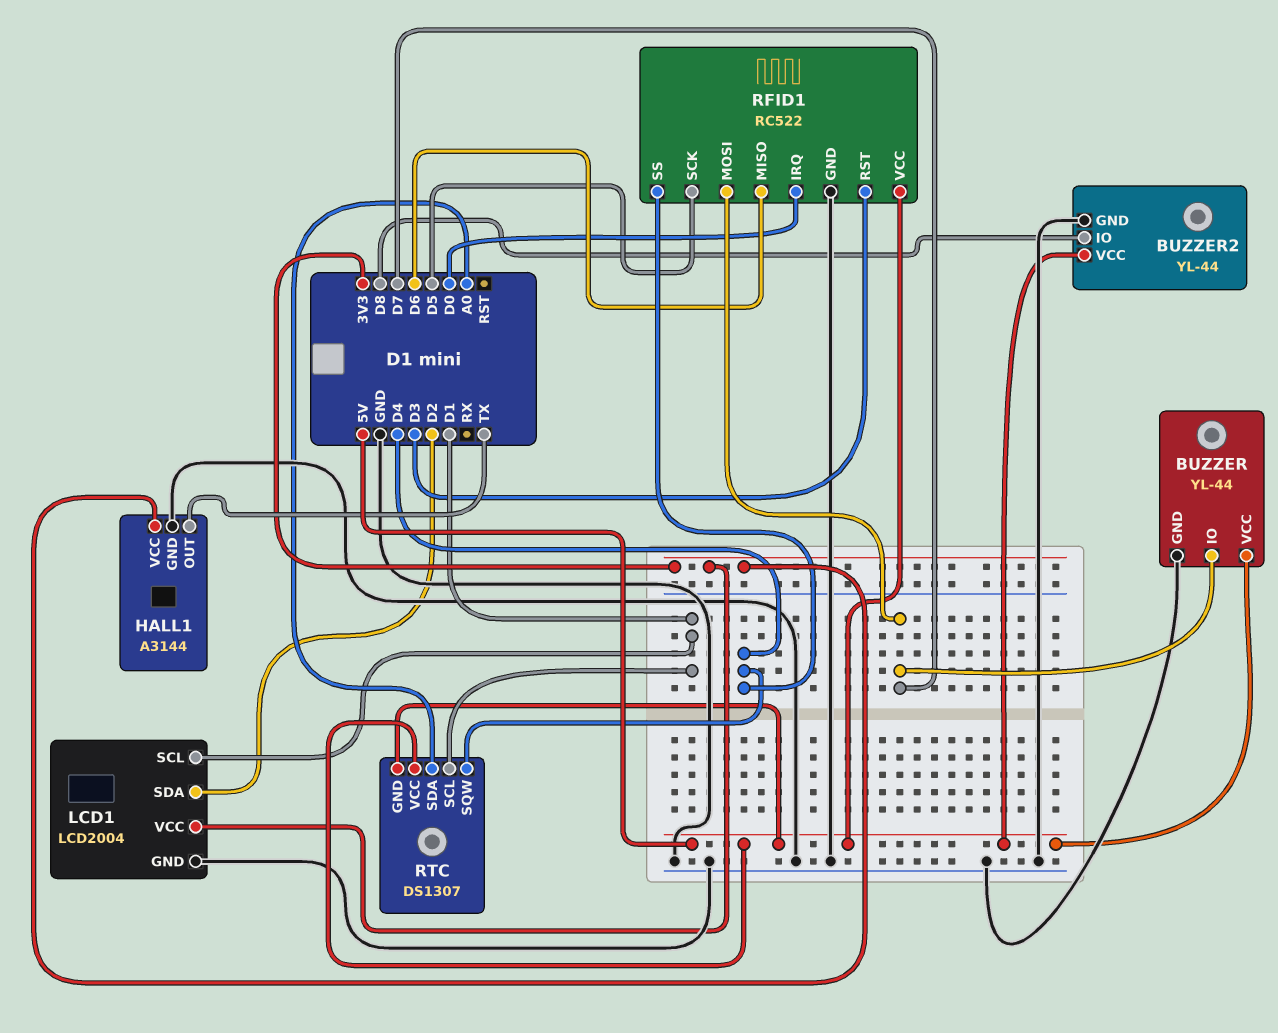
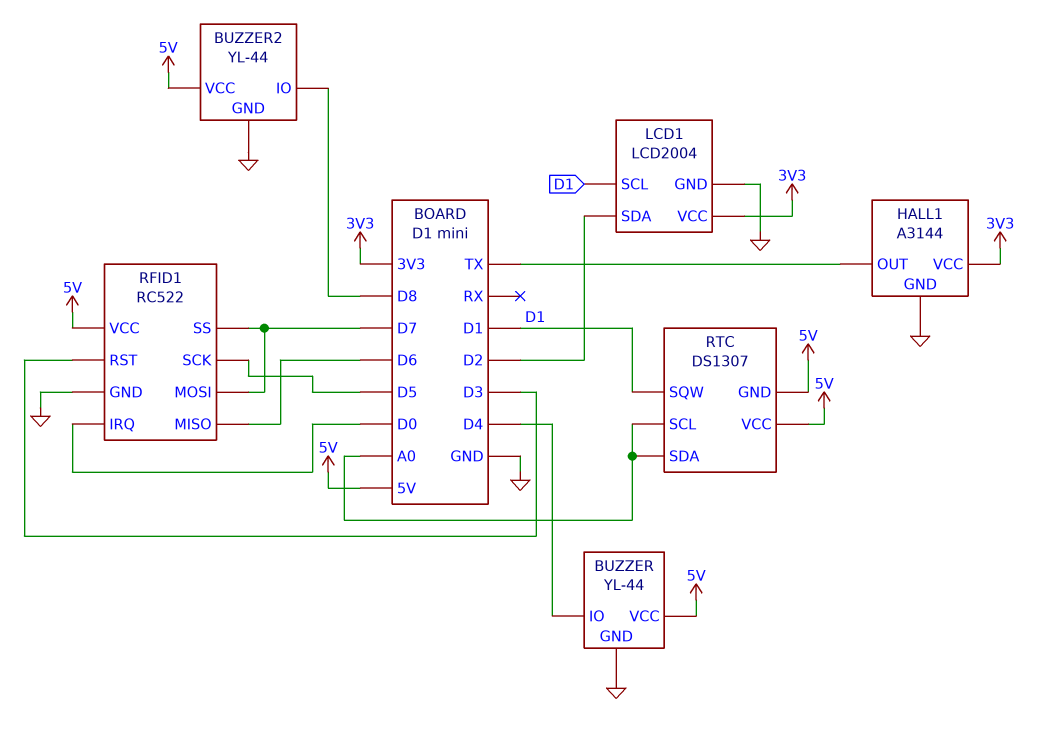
BUZZER pin IO: D7 -> D4
RFID1 pin SS: D4 -> D7
RTC pin SCL: D1 -> A0
RTC pin SQW: D4 -> D1

